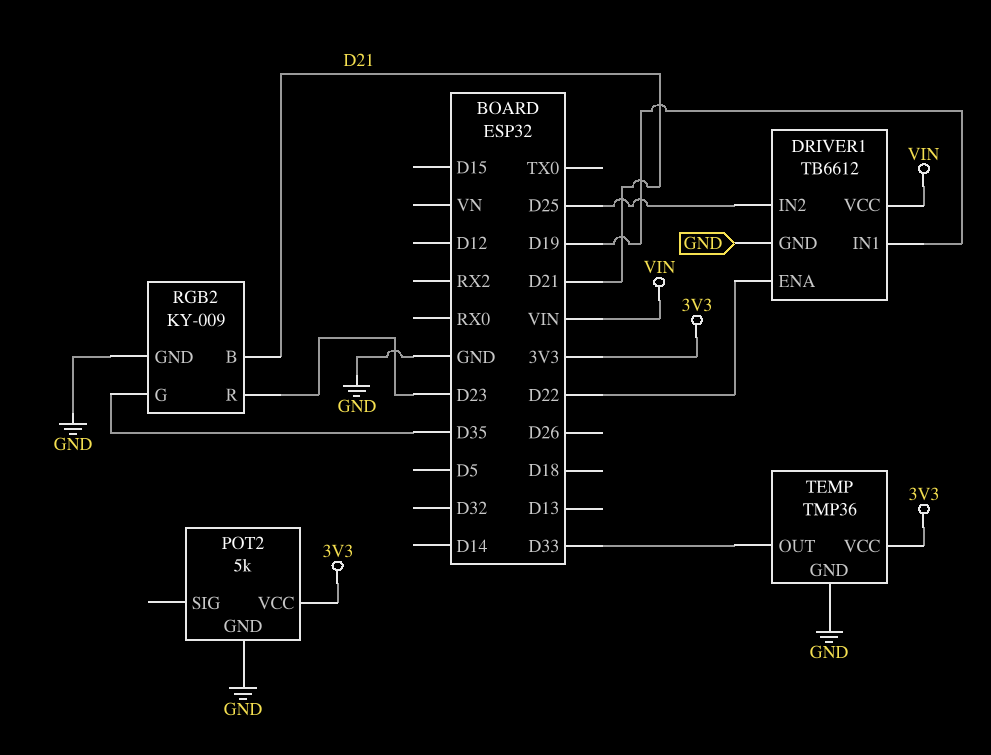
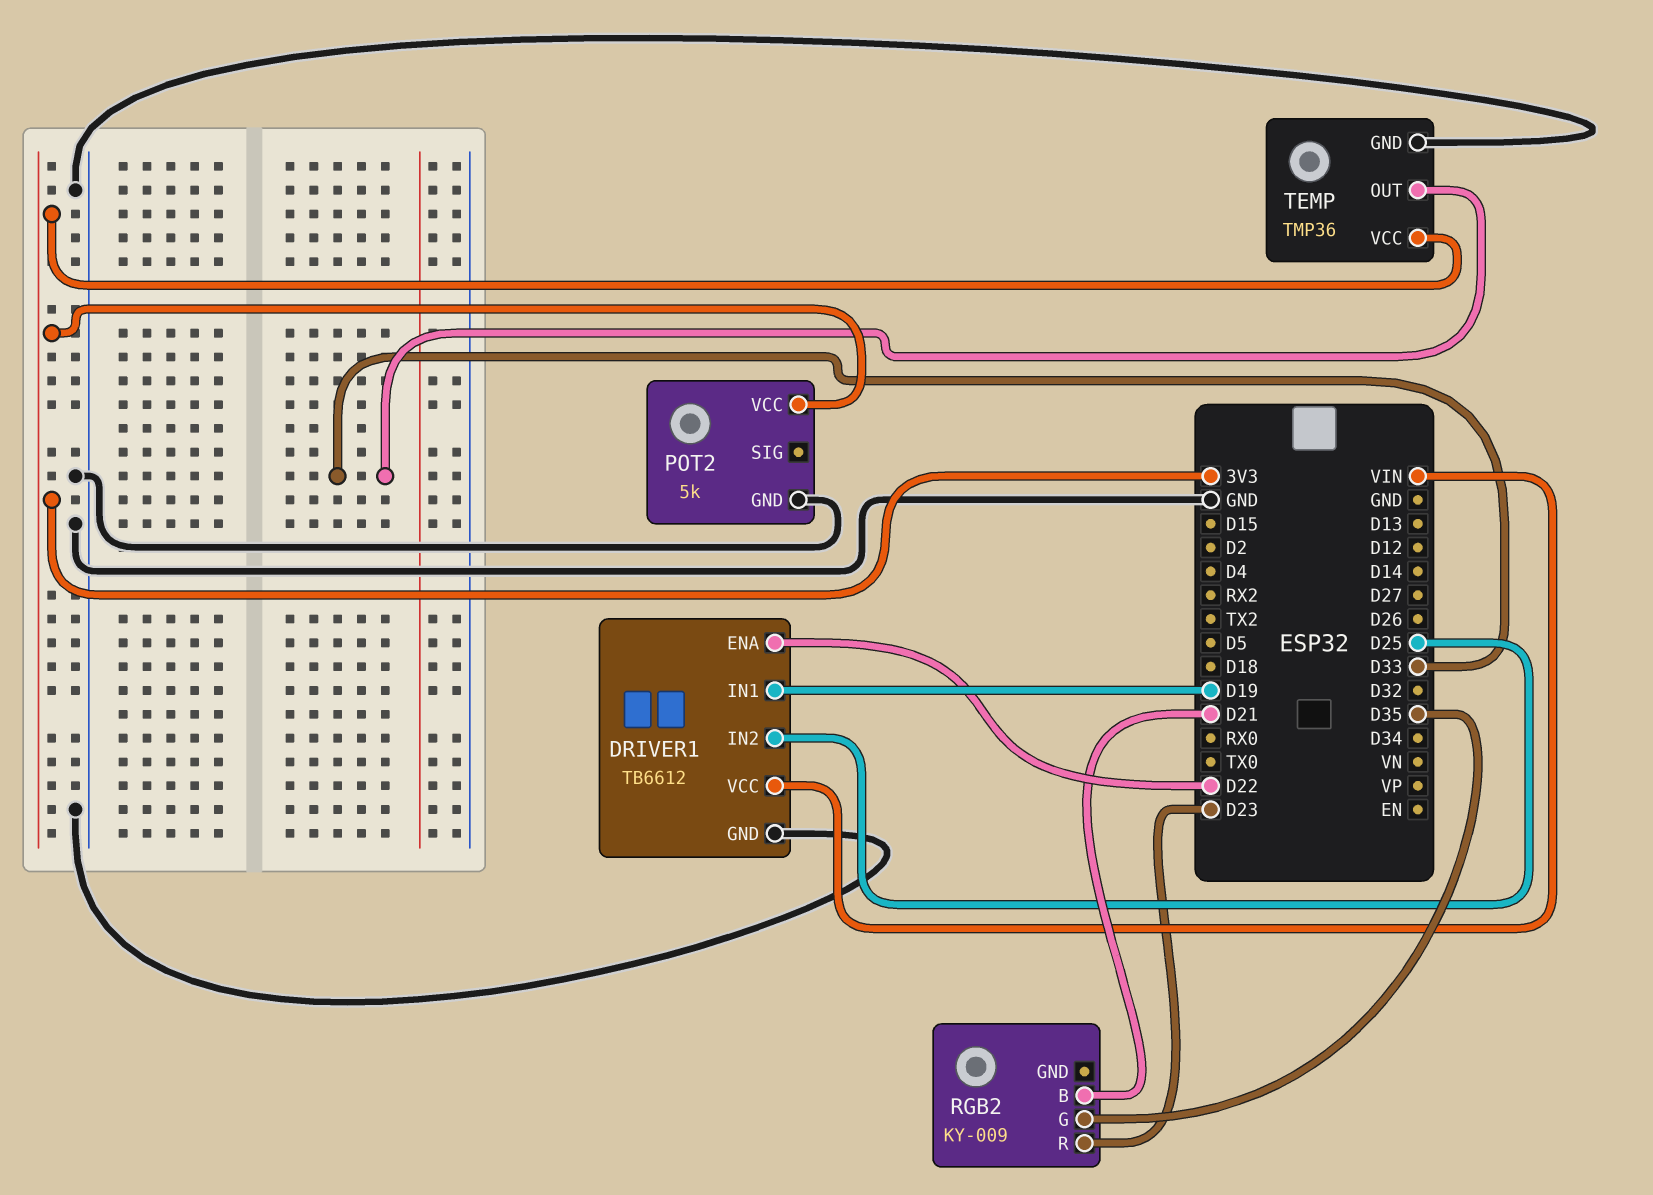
RGB2 pin GND: GND -> none

